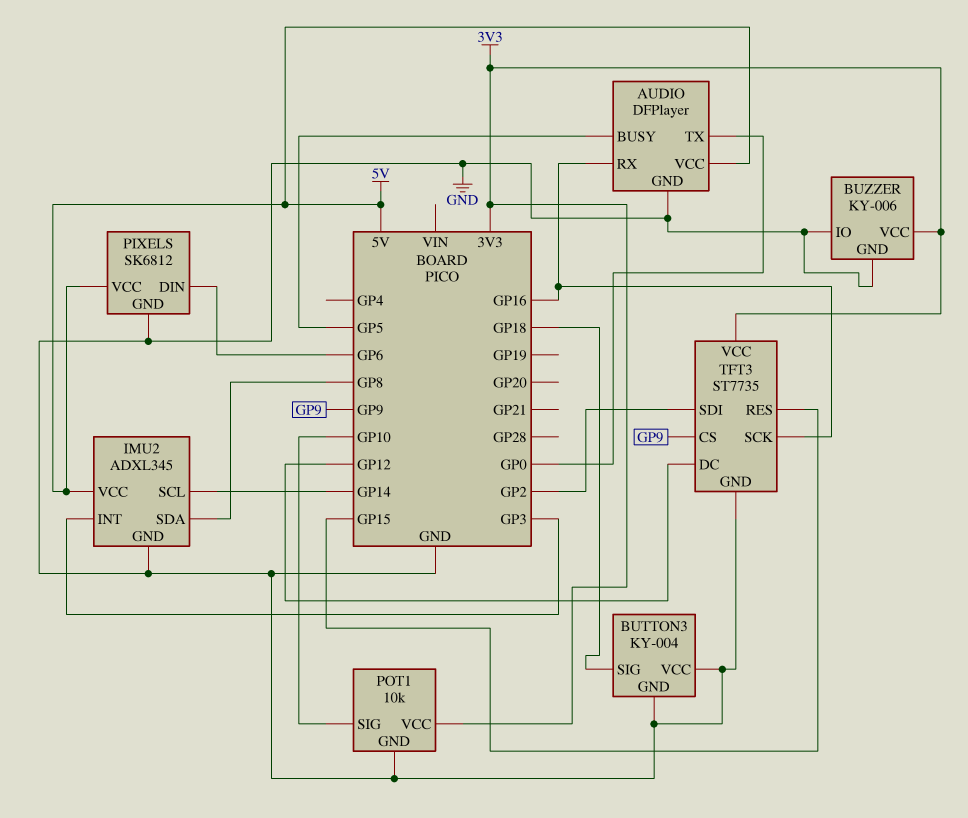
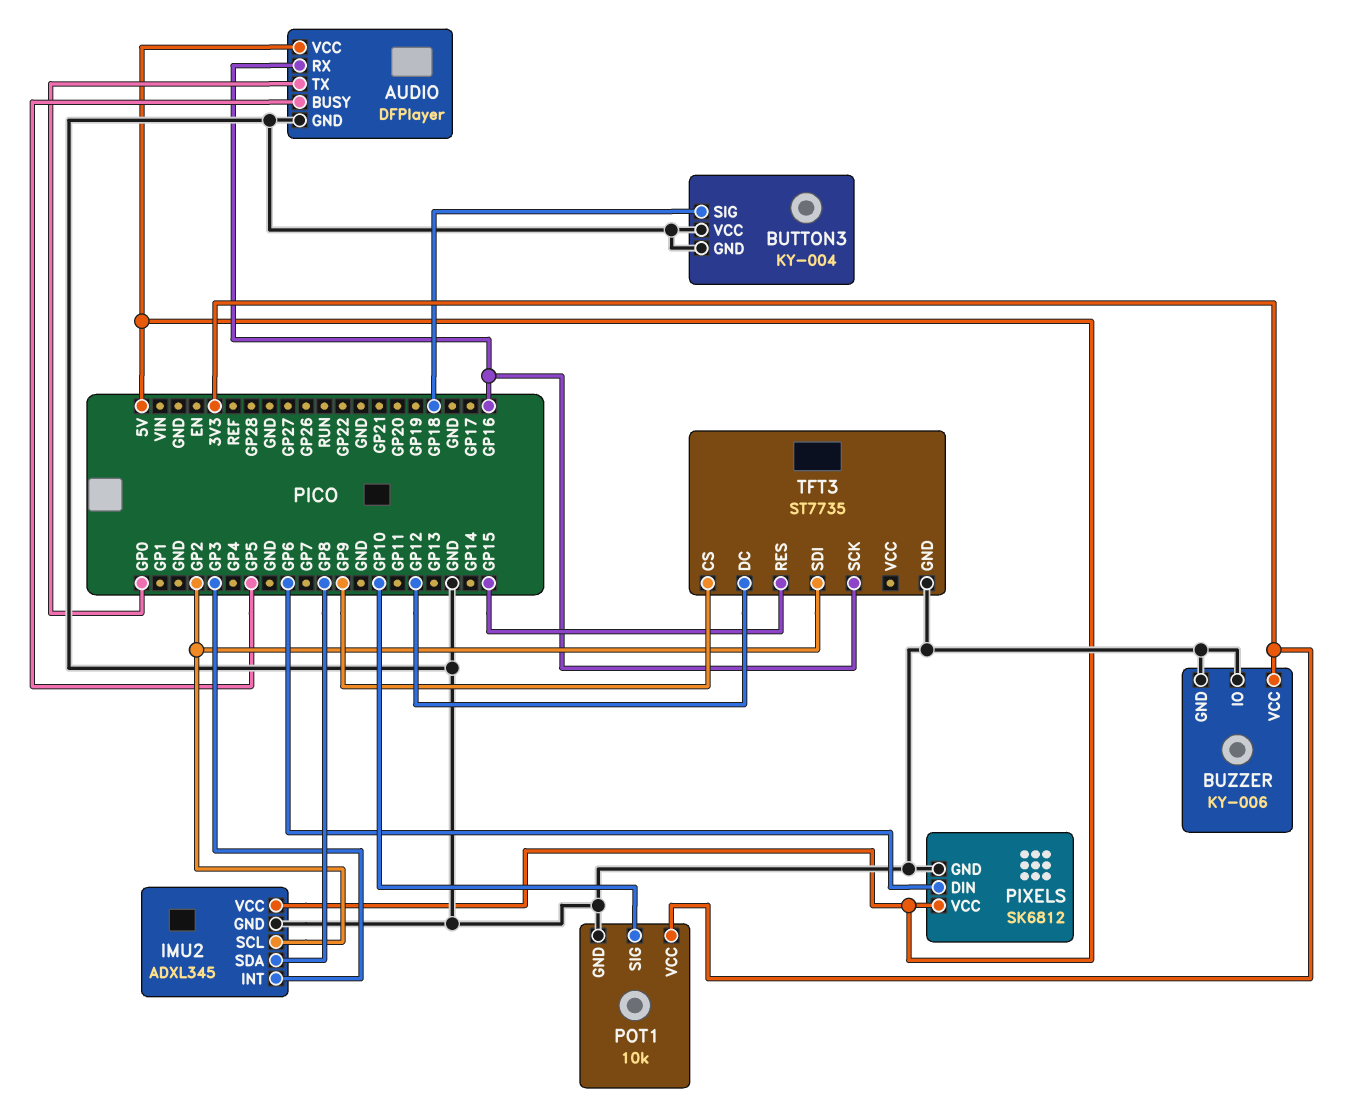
IMU2 pin SCL: GP14 -> GP2
TFT3 pin VCC: 3V3 -> none

